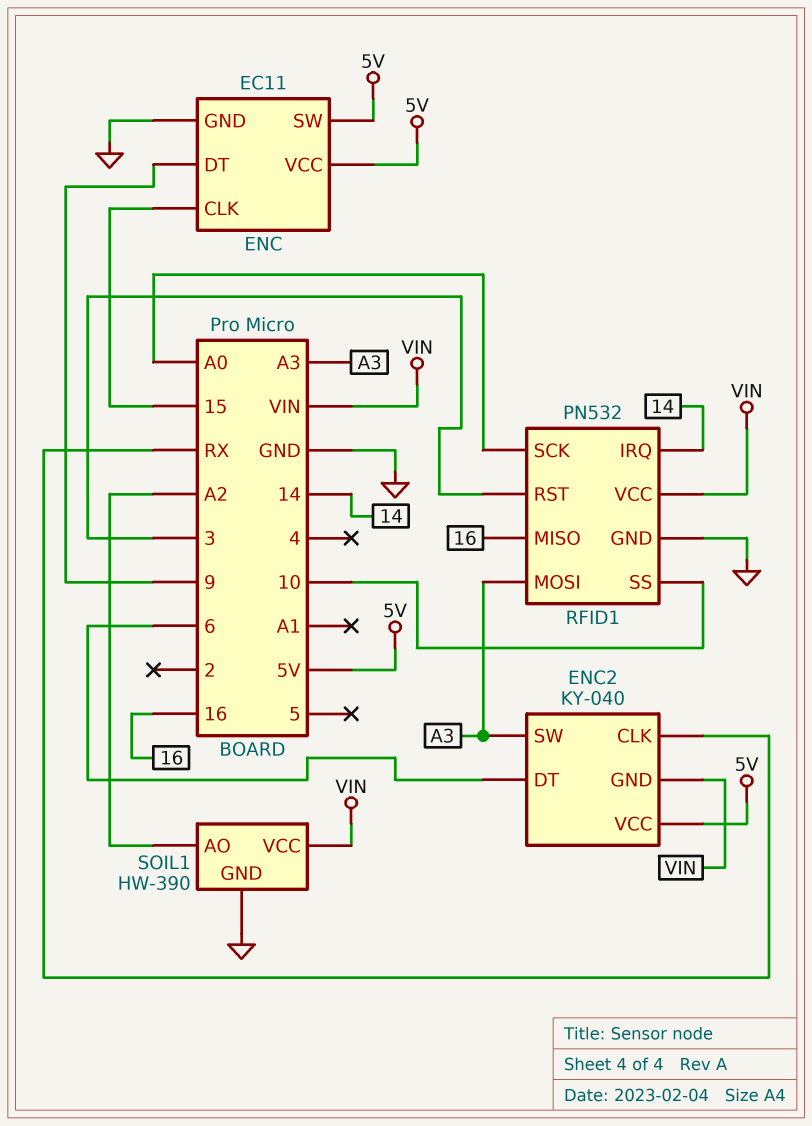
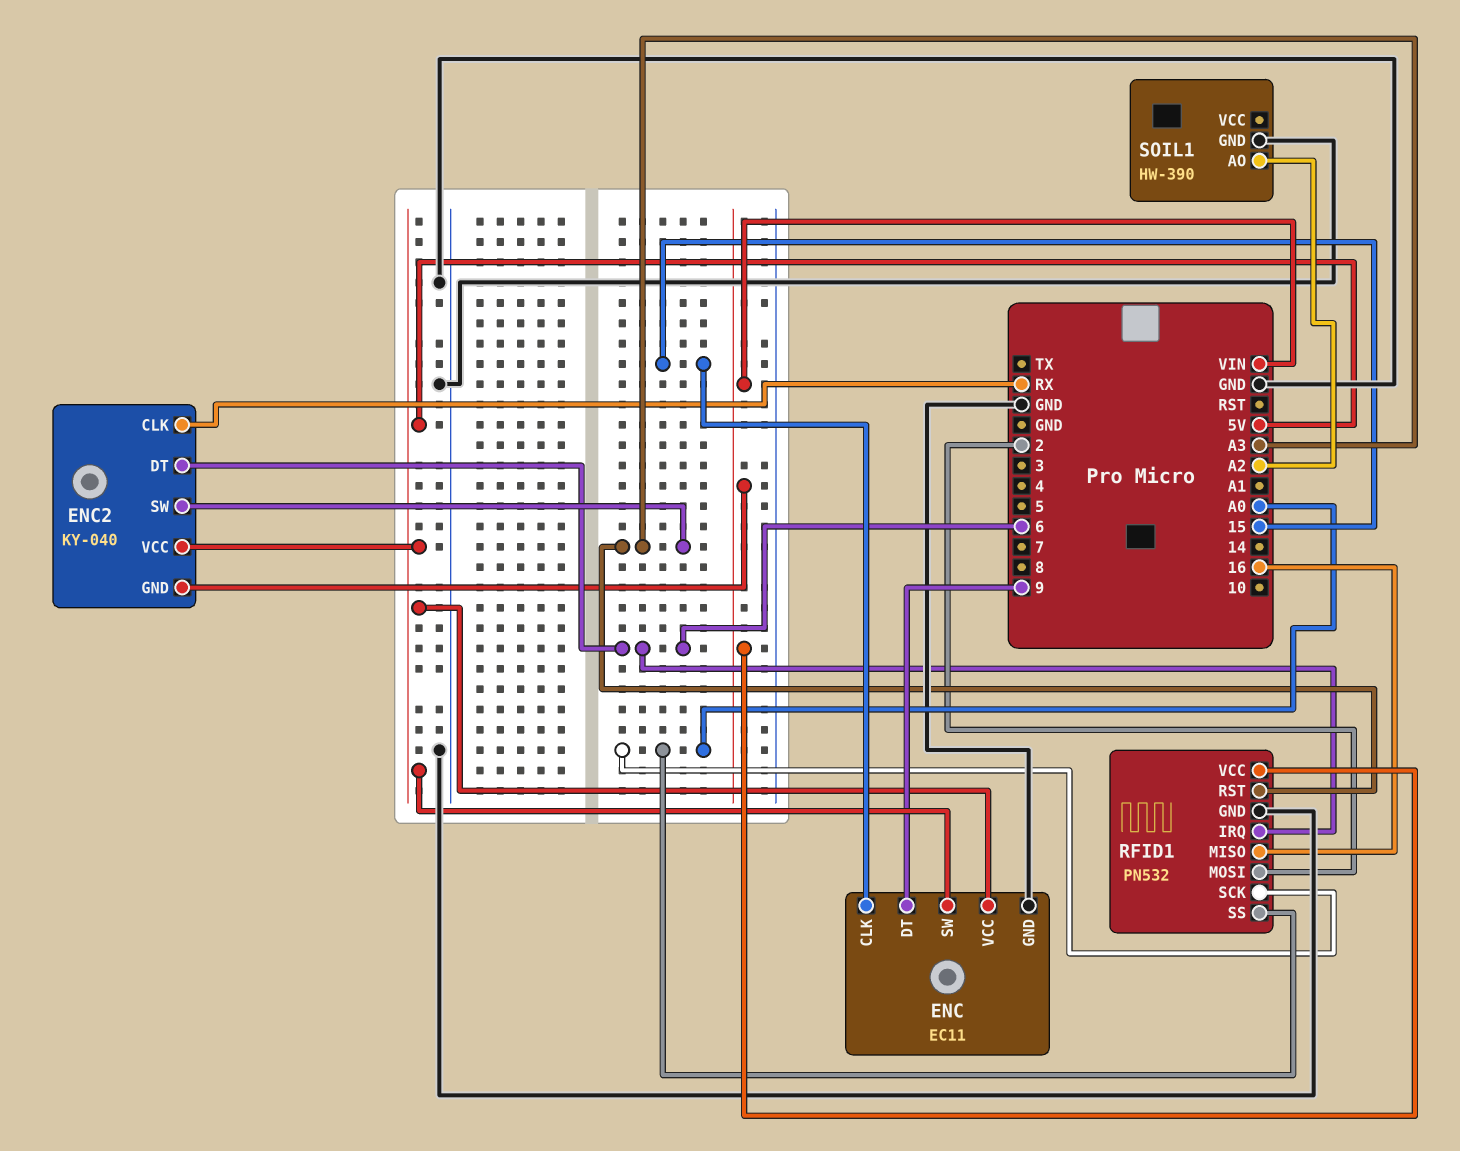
RFID1 pin IRQ: 14 -> 6
RFID1 pin MOSI: A3 -> 2
RFID1 pin RST: 3 -> A3
RFID1 pin SS: 10 -> A0
SOIL1 pin VCC: VIN -> none

